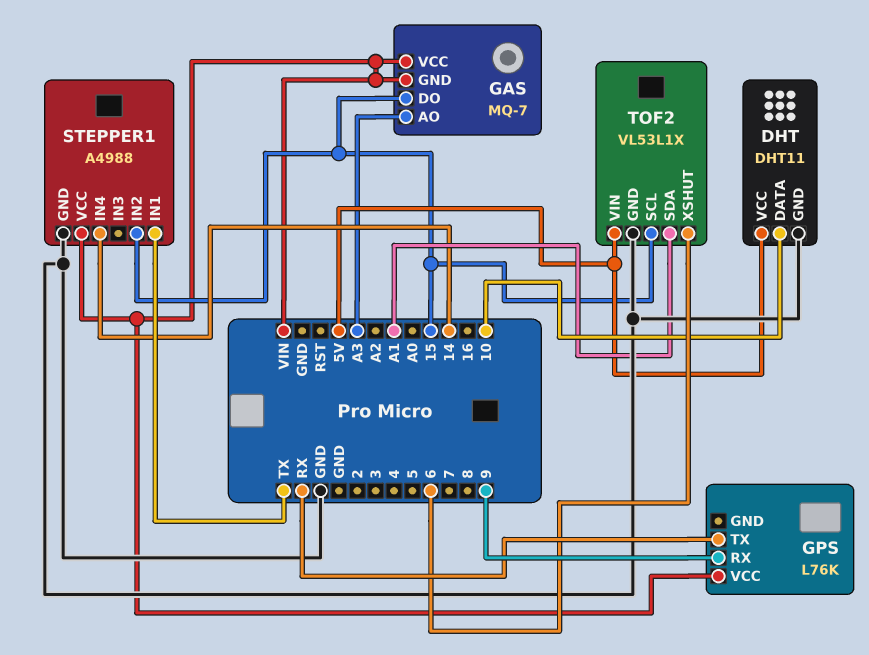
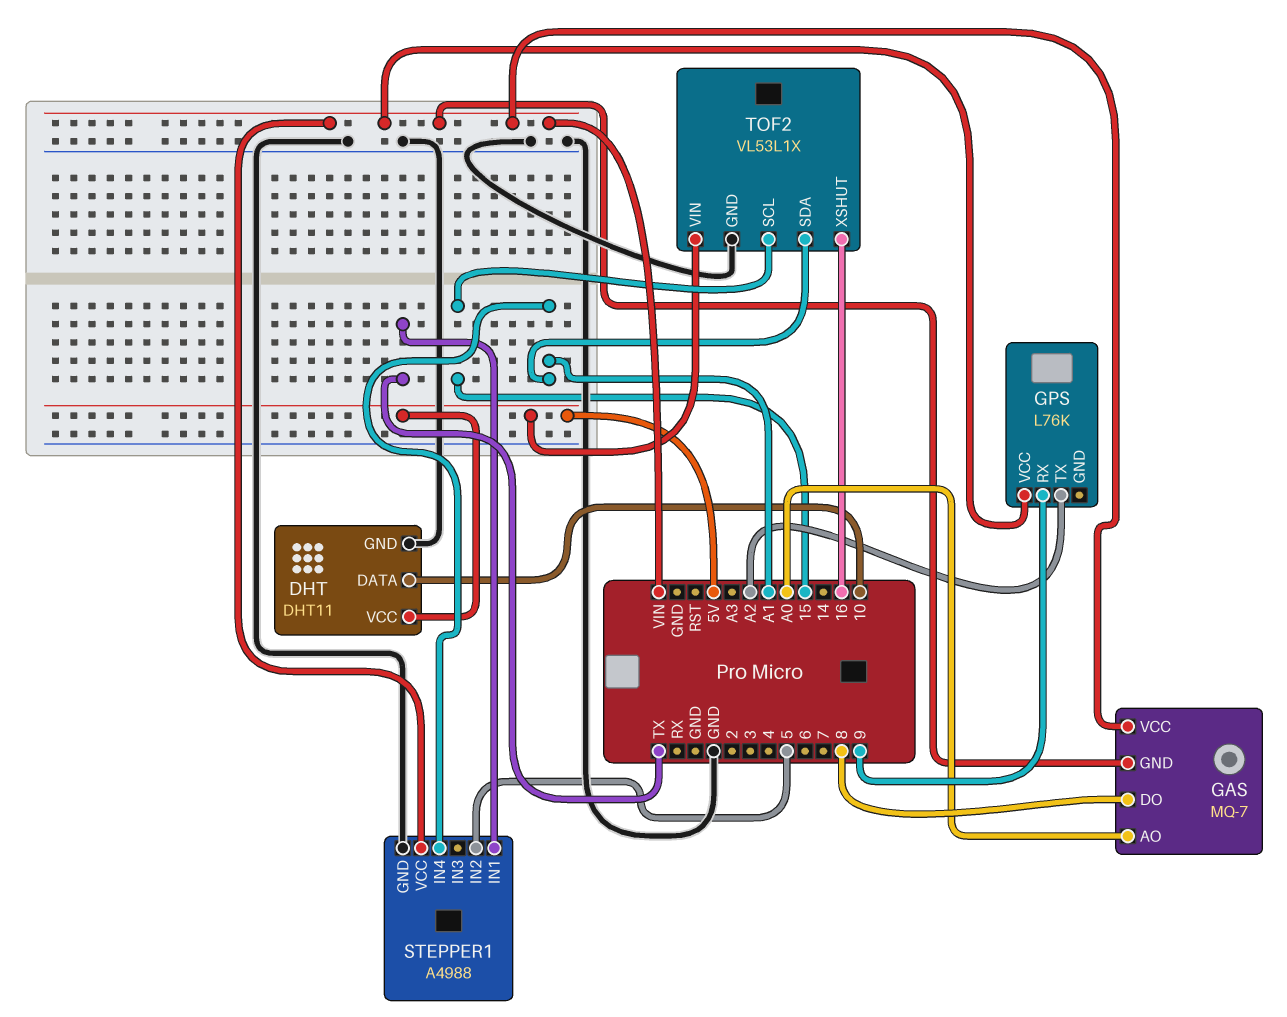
GAS pin AO: A3 -> A0
GAS pin DO: 15 -> 8
GPS pin TX: RX -> A2
STEPPER1 pin IN2: 15 -> 5
STEPPER1 pin IN4: 14 -> A1
TOF2 pin XSHUT: 6 -> 16

